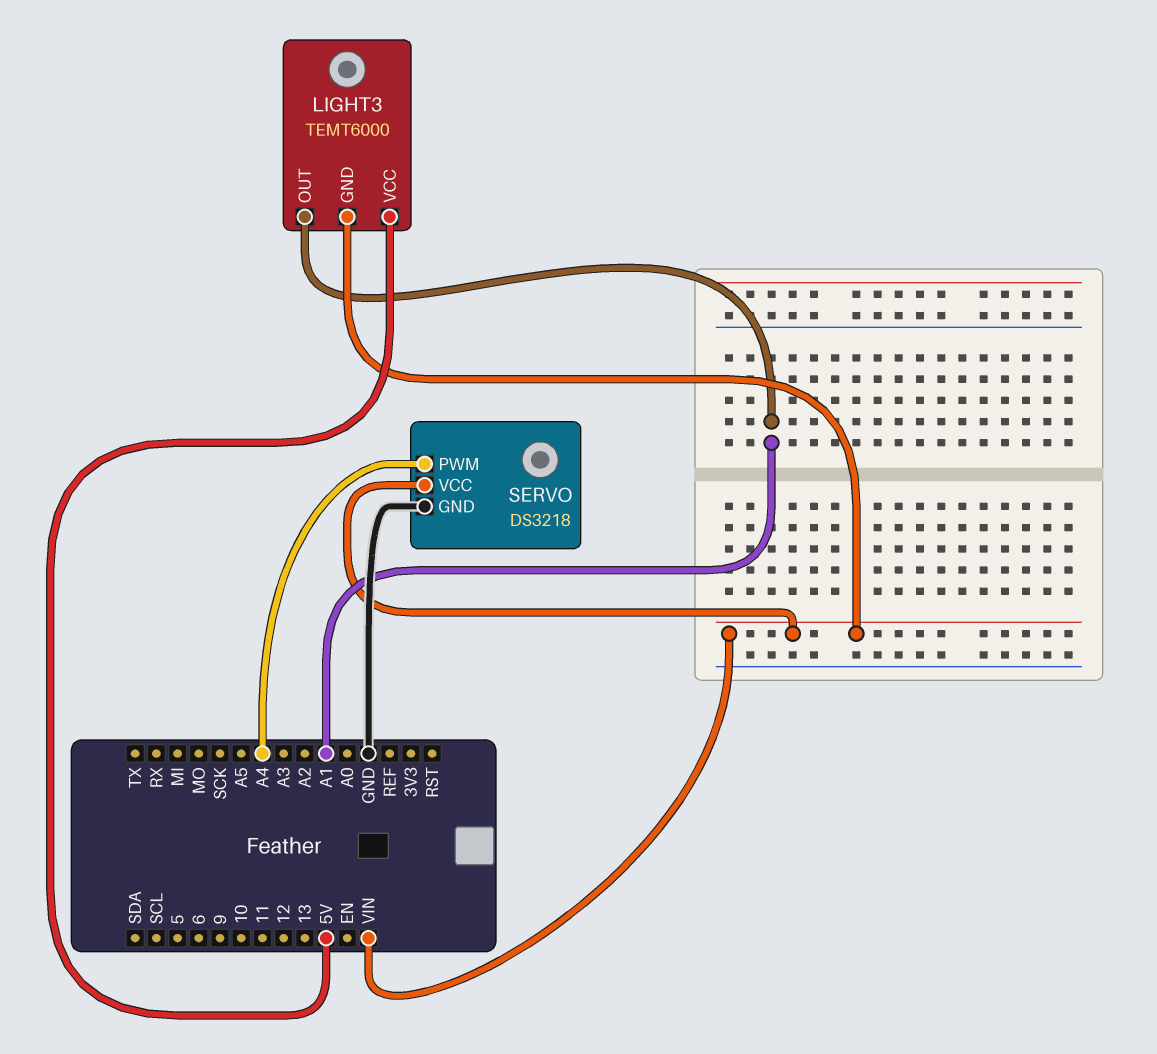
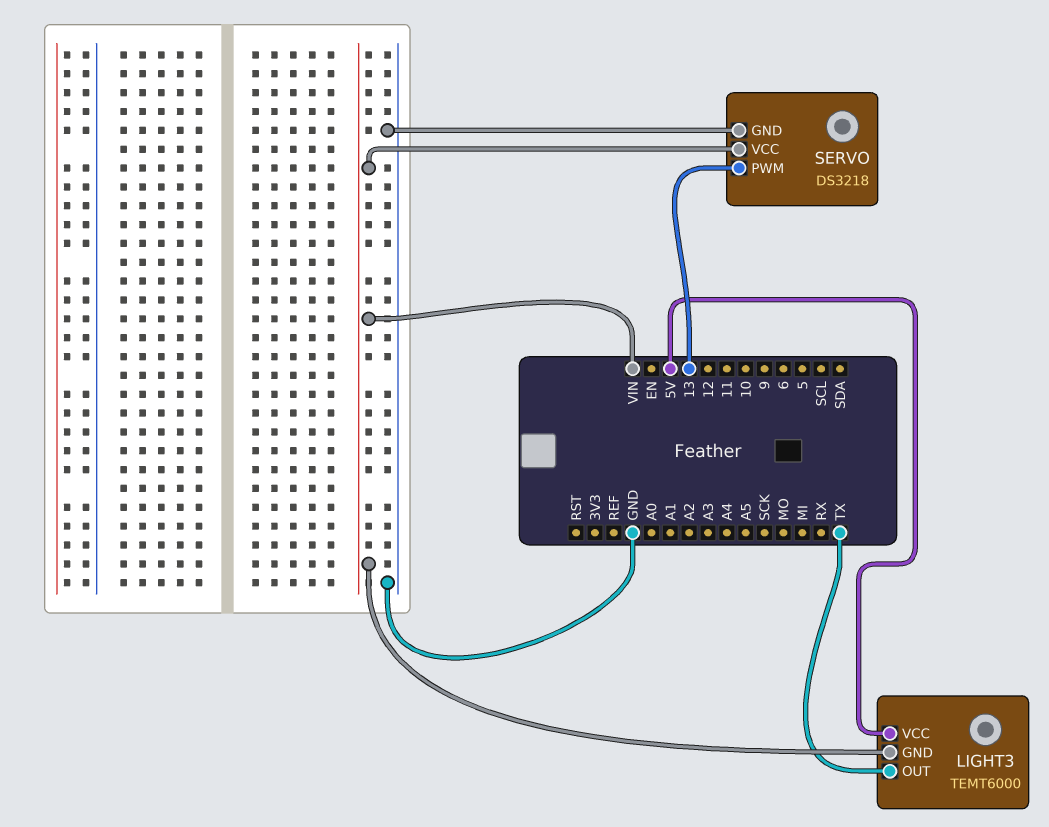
LIGHT3 pin OUT: A1 -> TX
SERVO pin PWM: A4 -> 13

